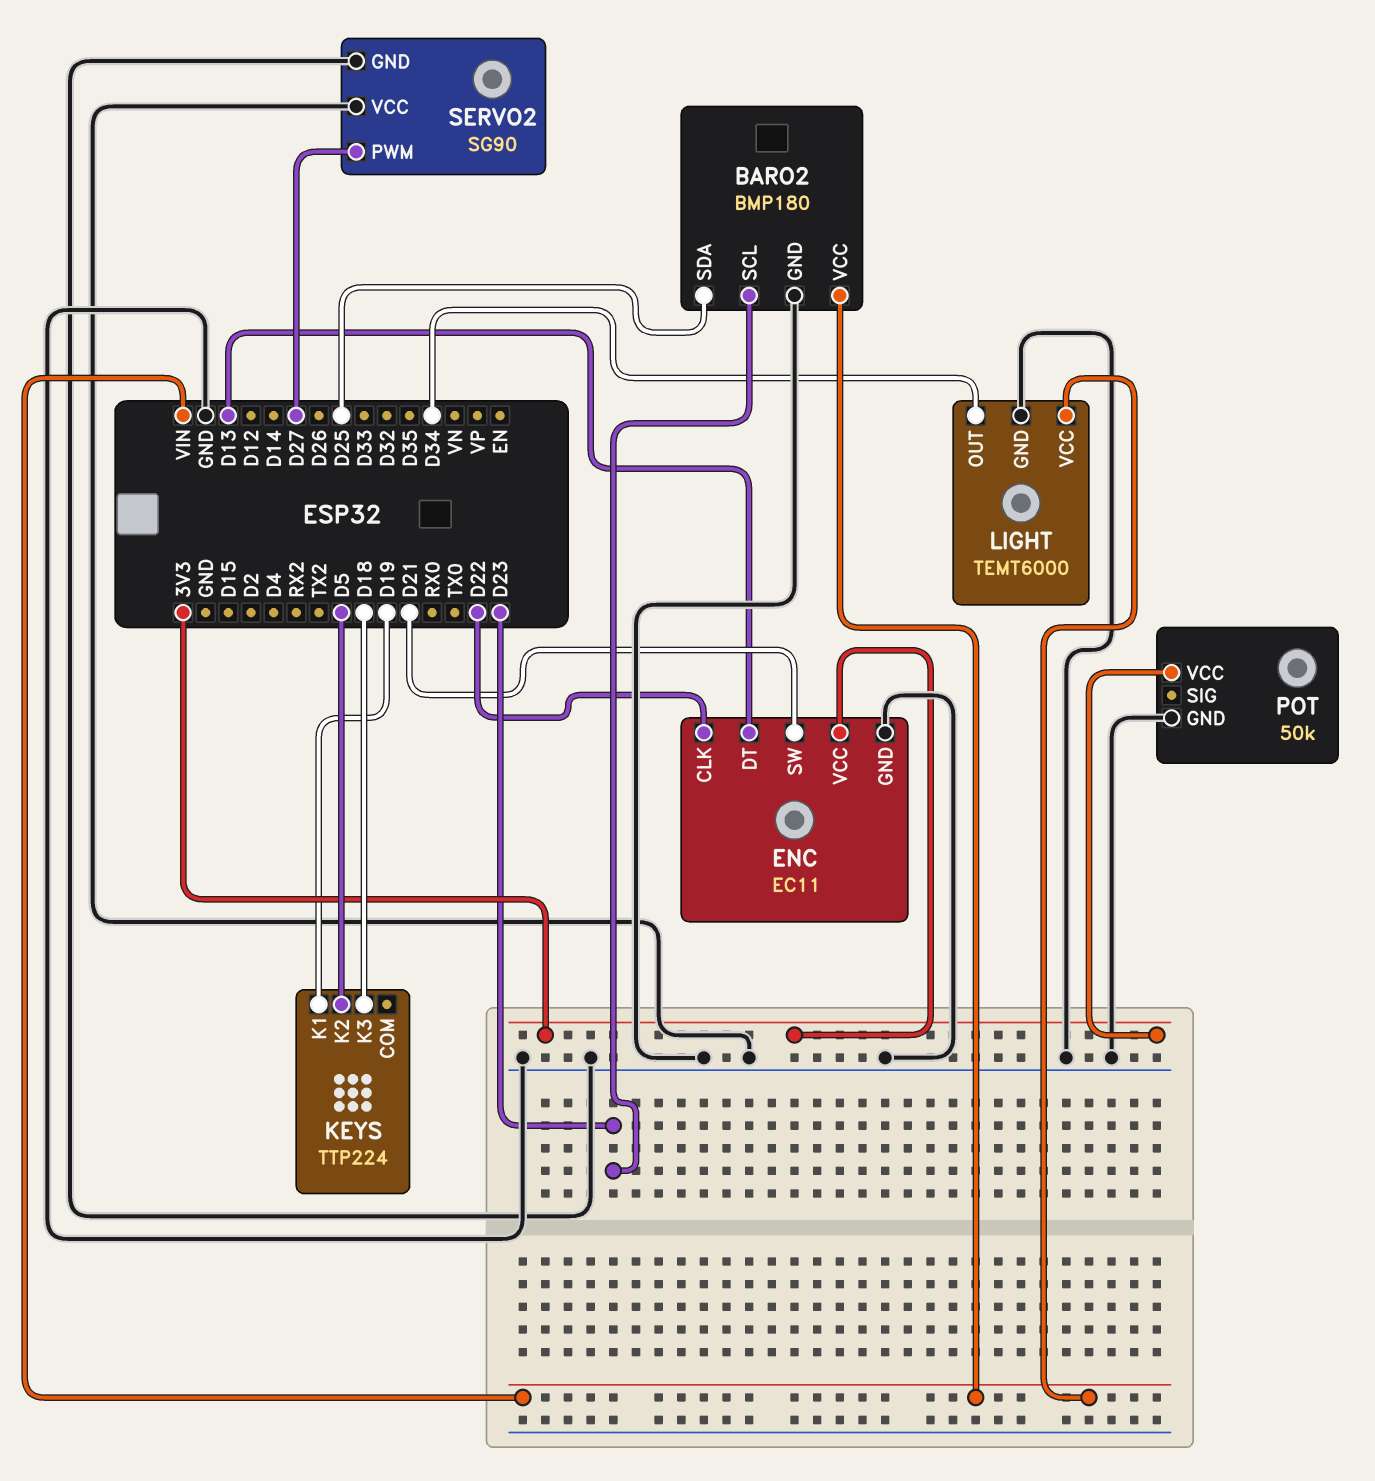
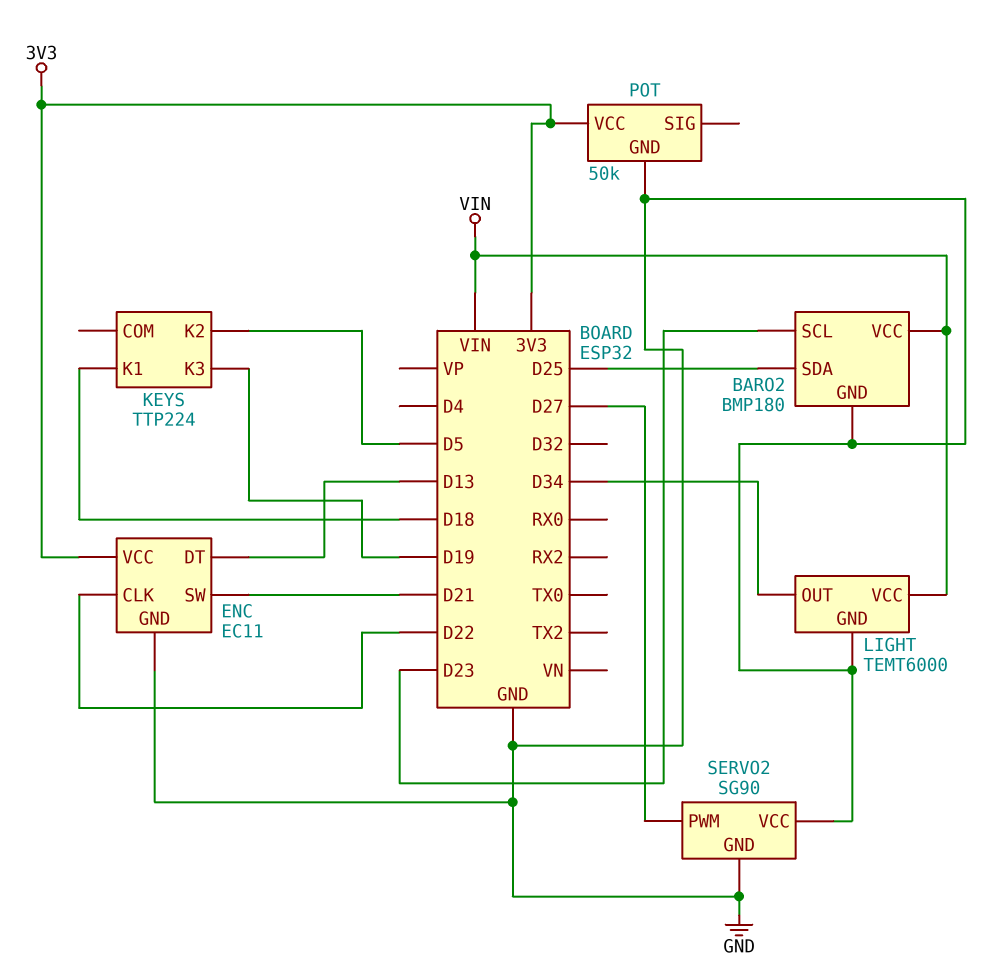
KEYS pin K1: D19 -> D18
KEYS pin K3: D18 -> D19

